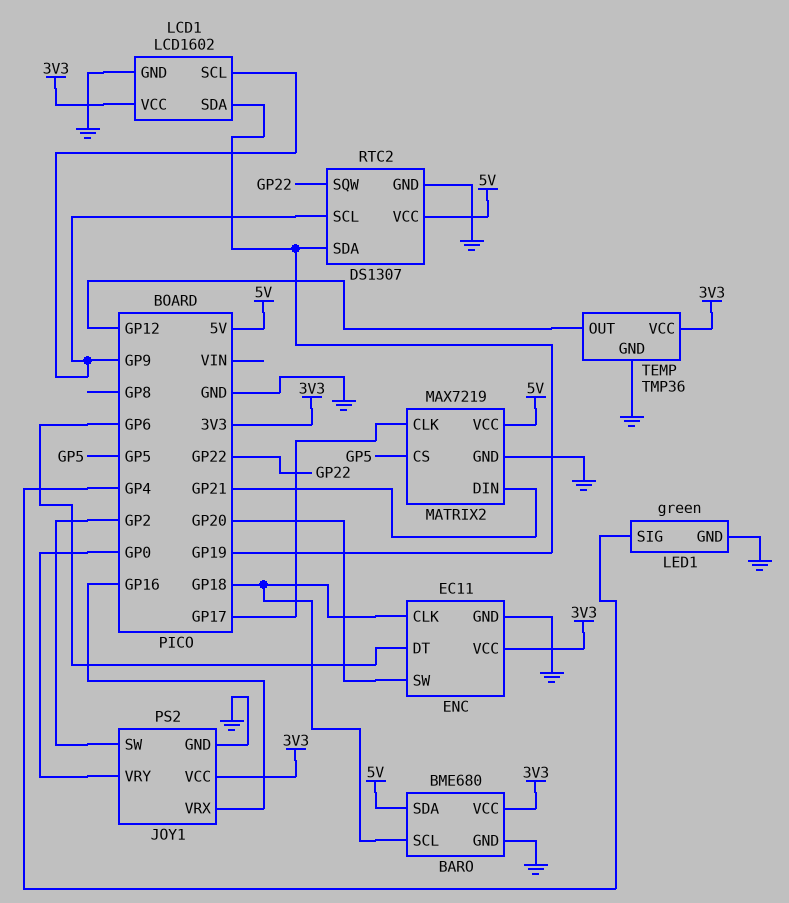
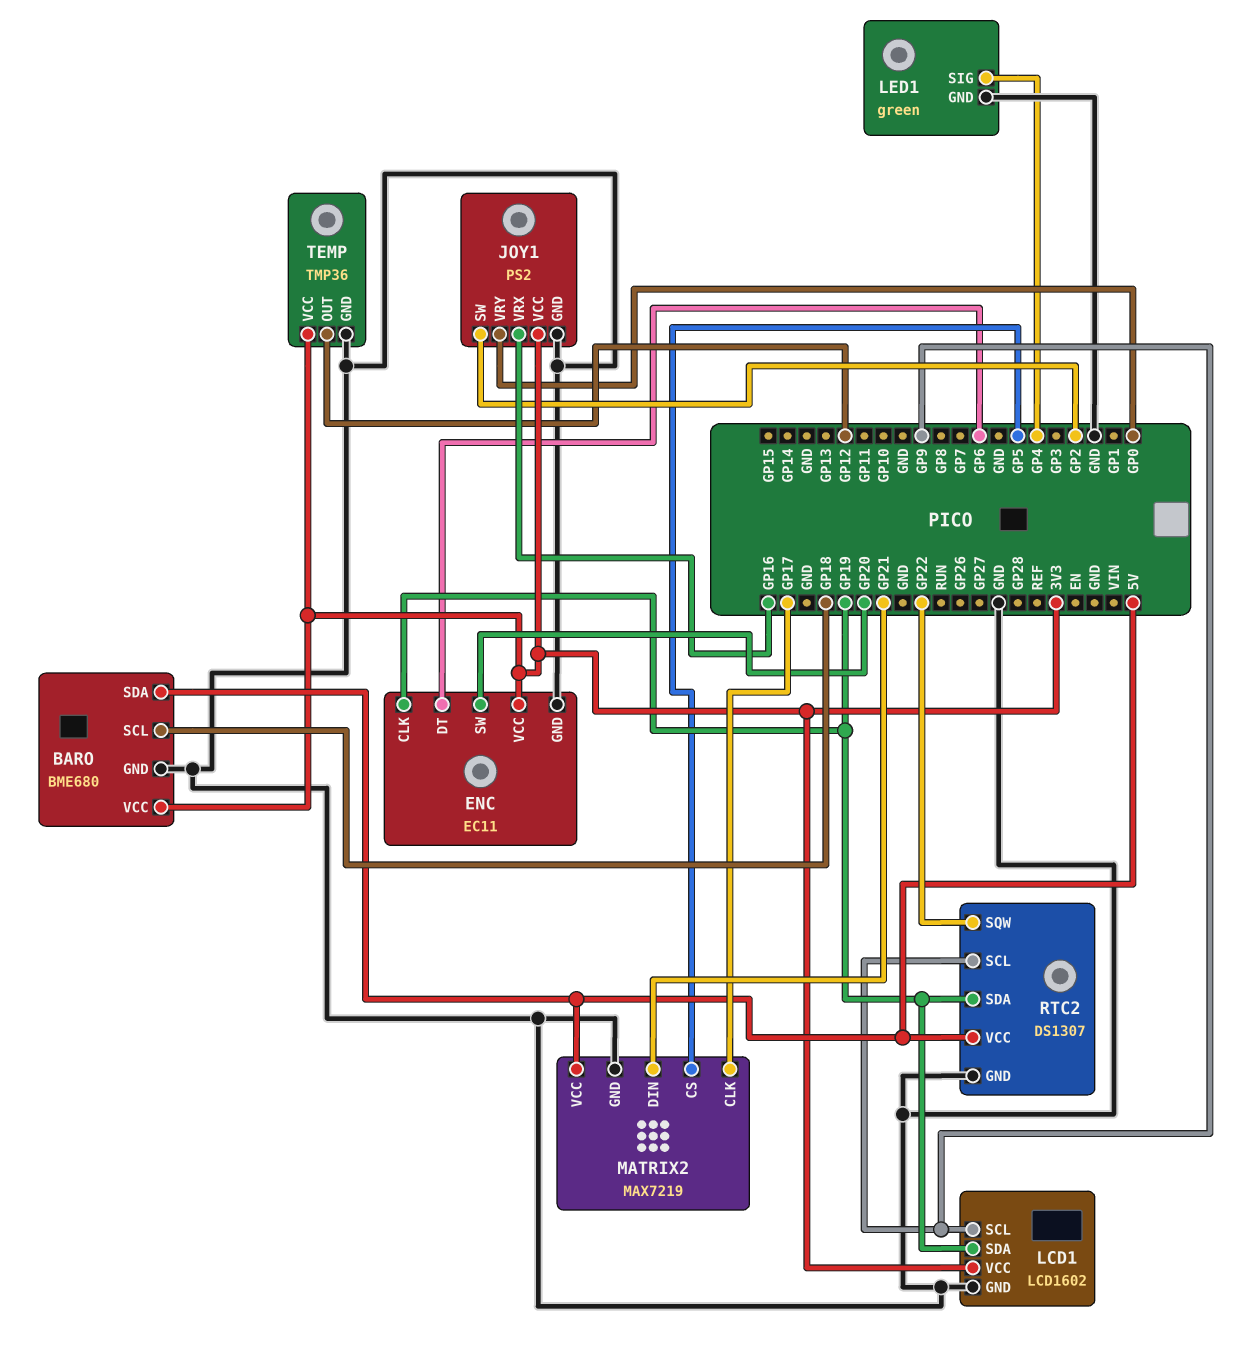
ENC pin CLK: GP18 -> GP19

